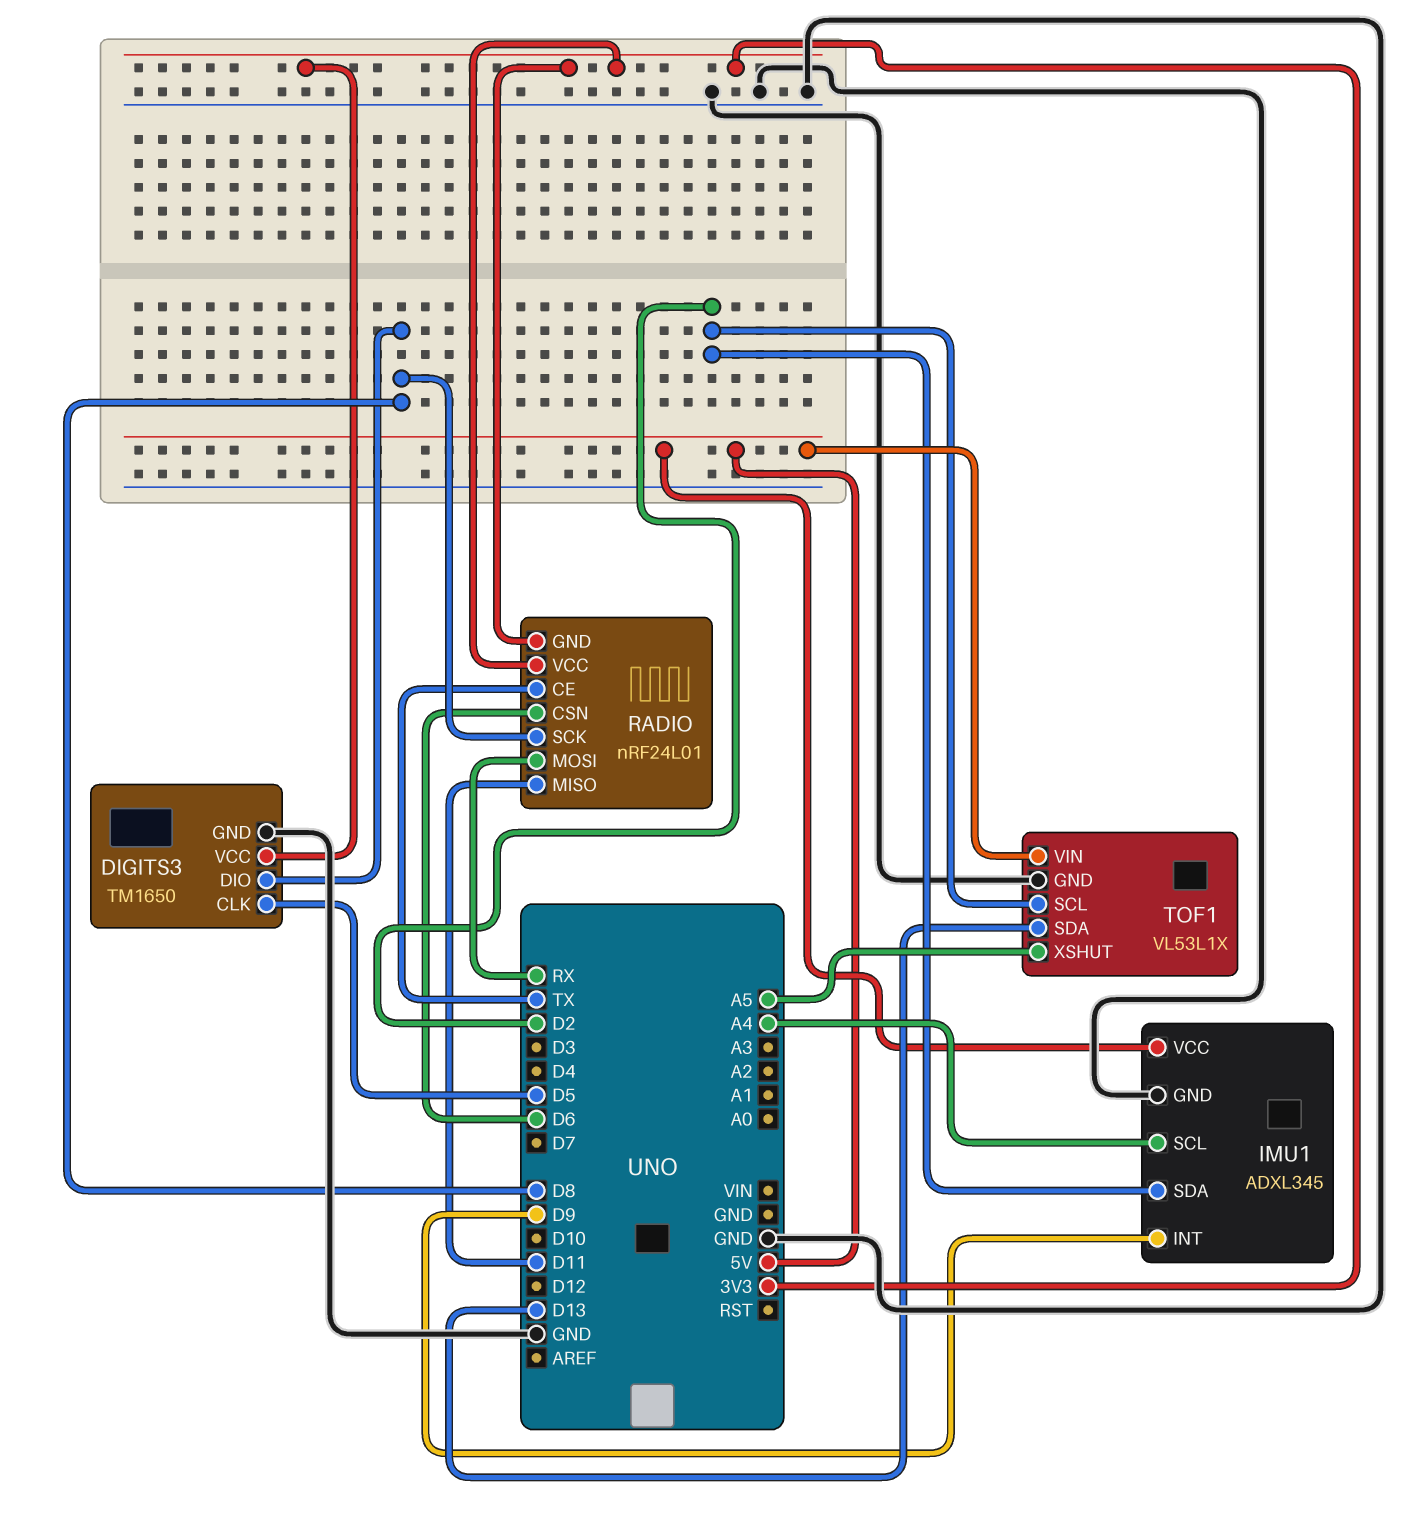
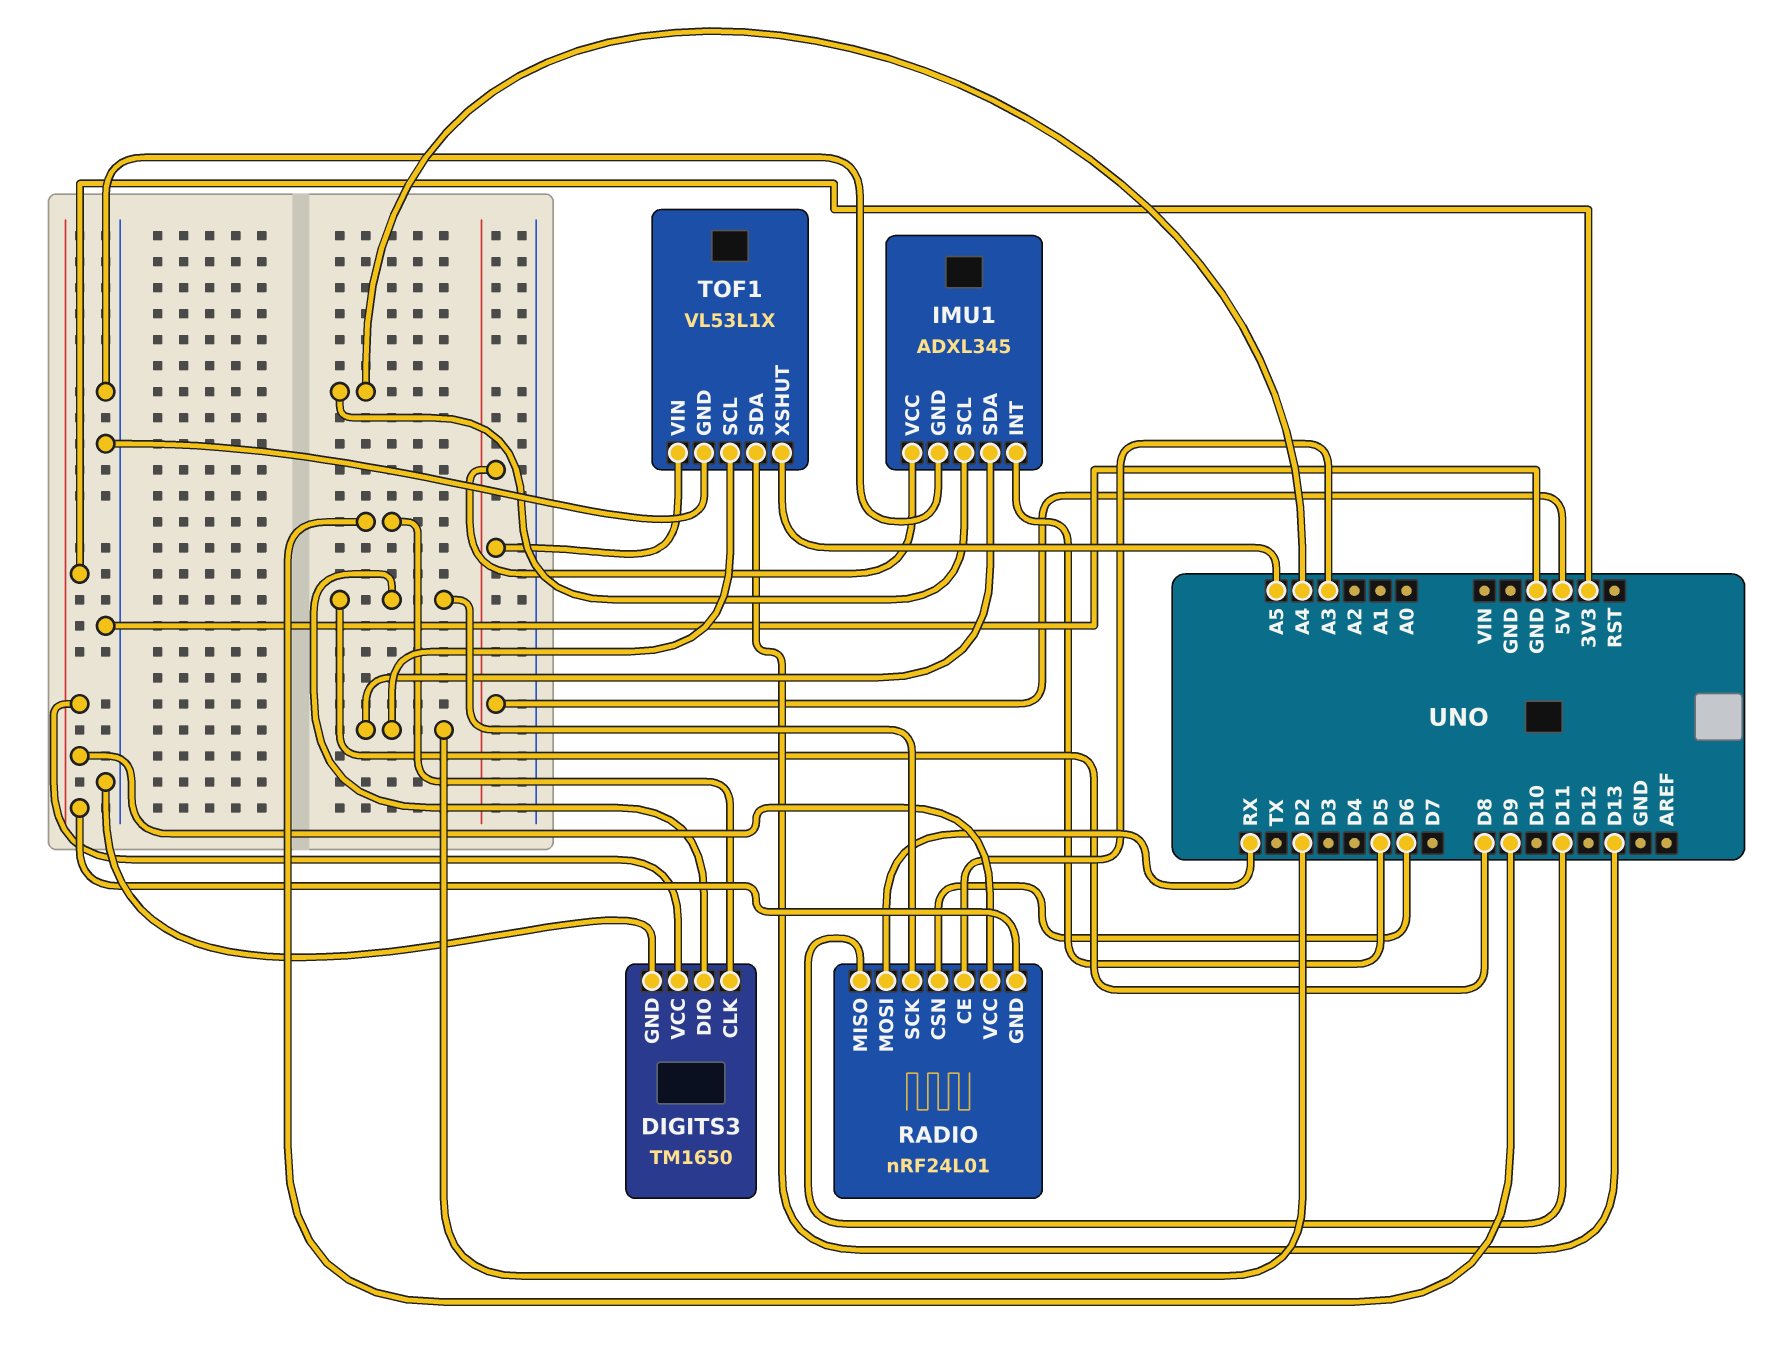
DIGITS3 pin CLK: D5 -> D9
IMU1 pin INT: D9 -> D5
RADIO pin CE: TX -> A3

